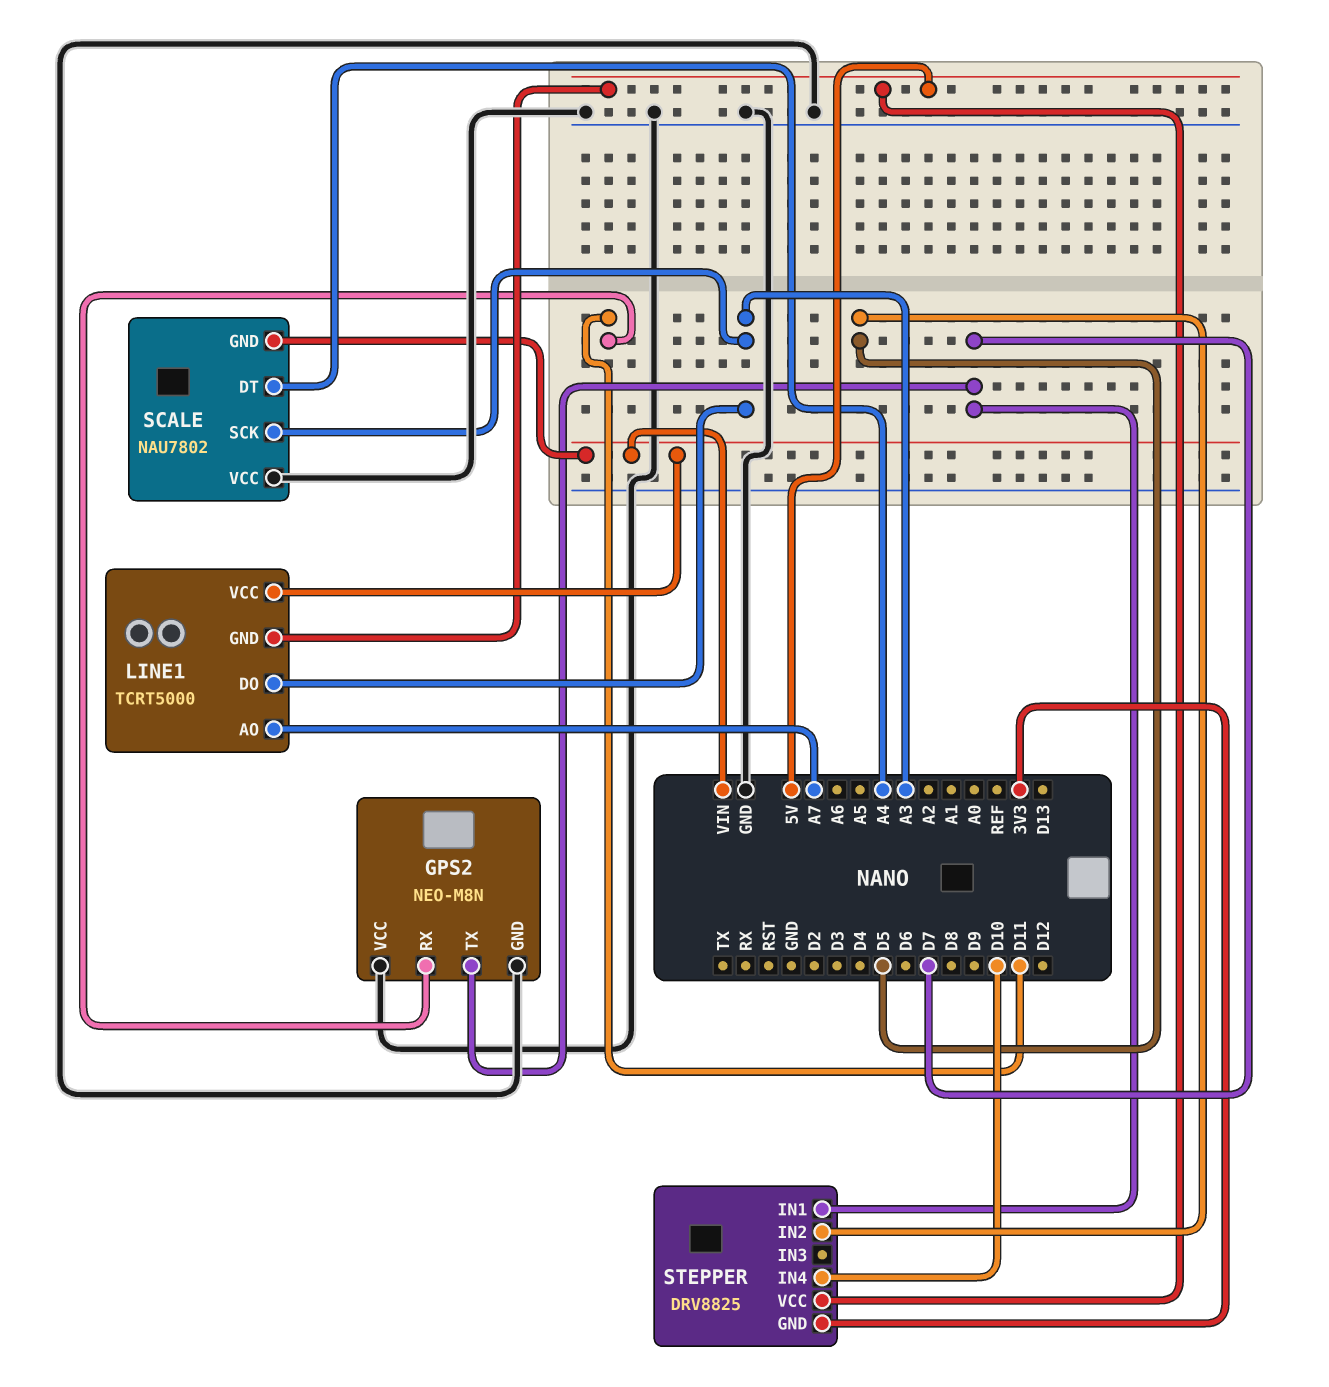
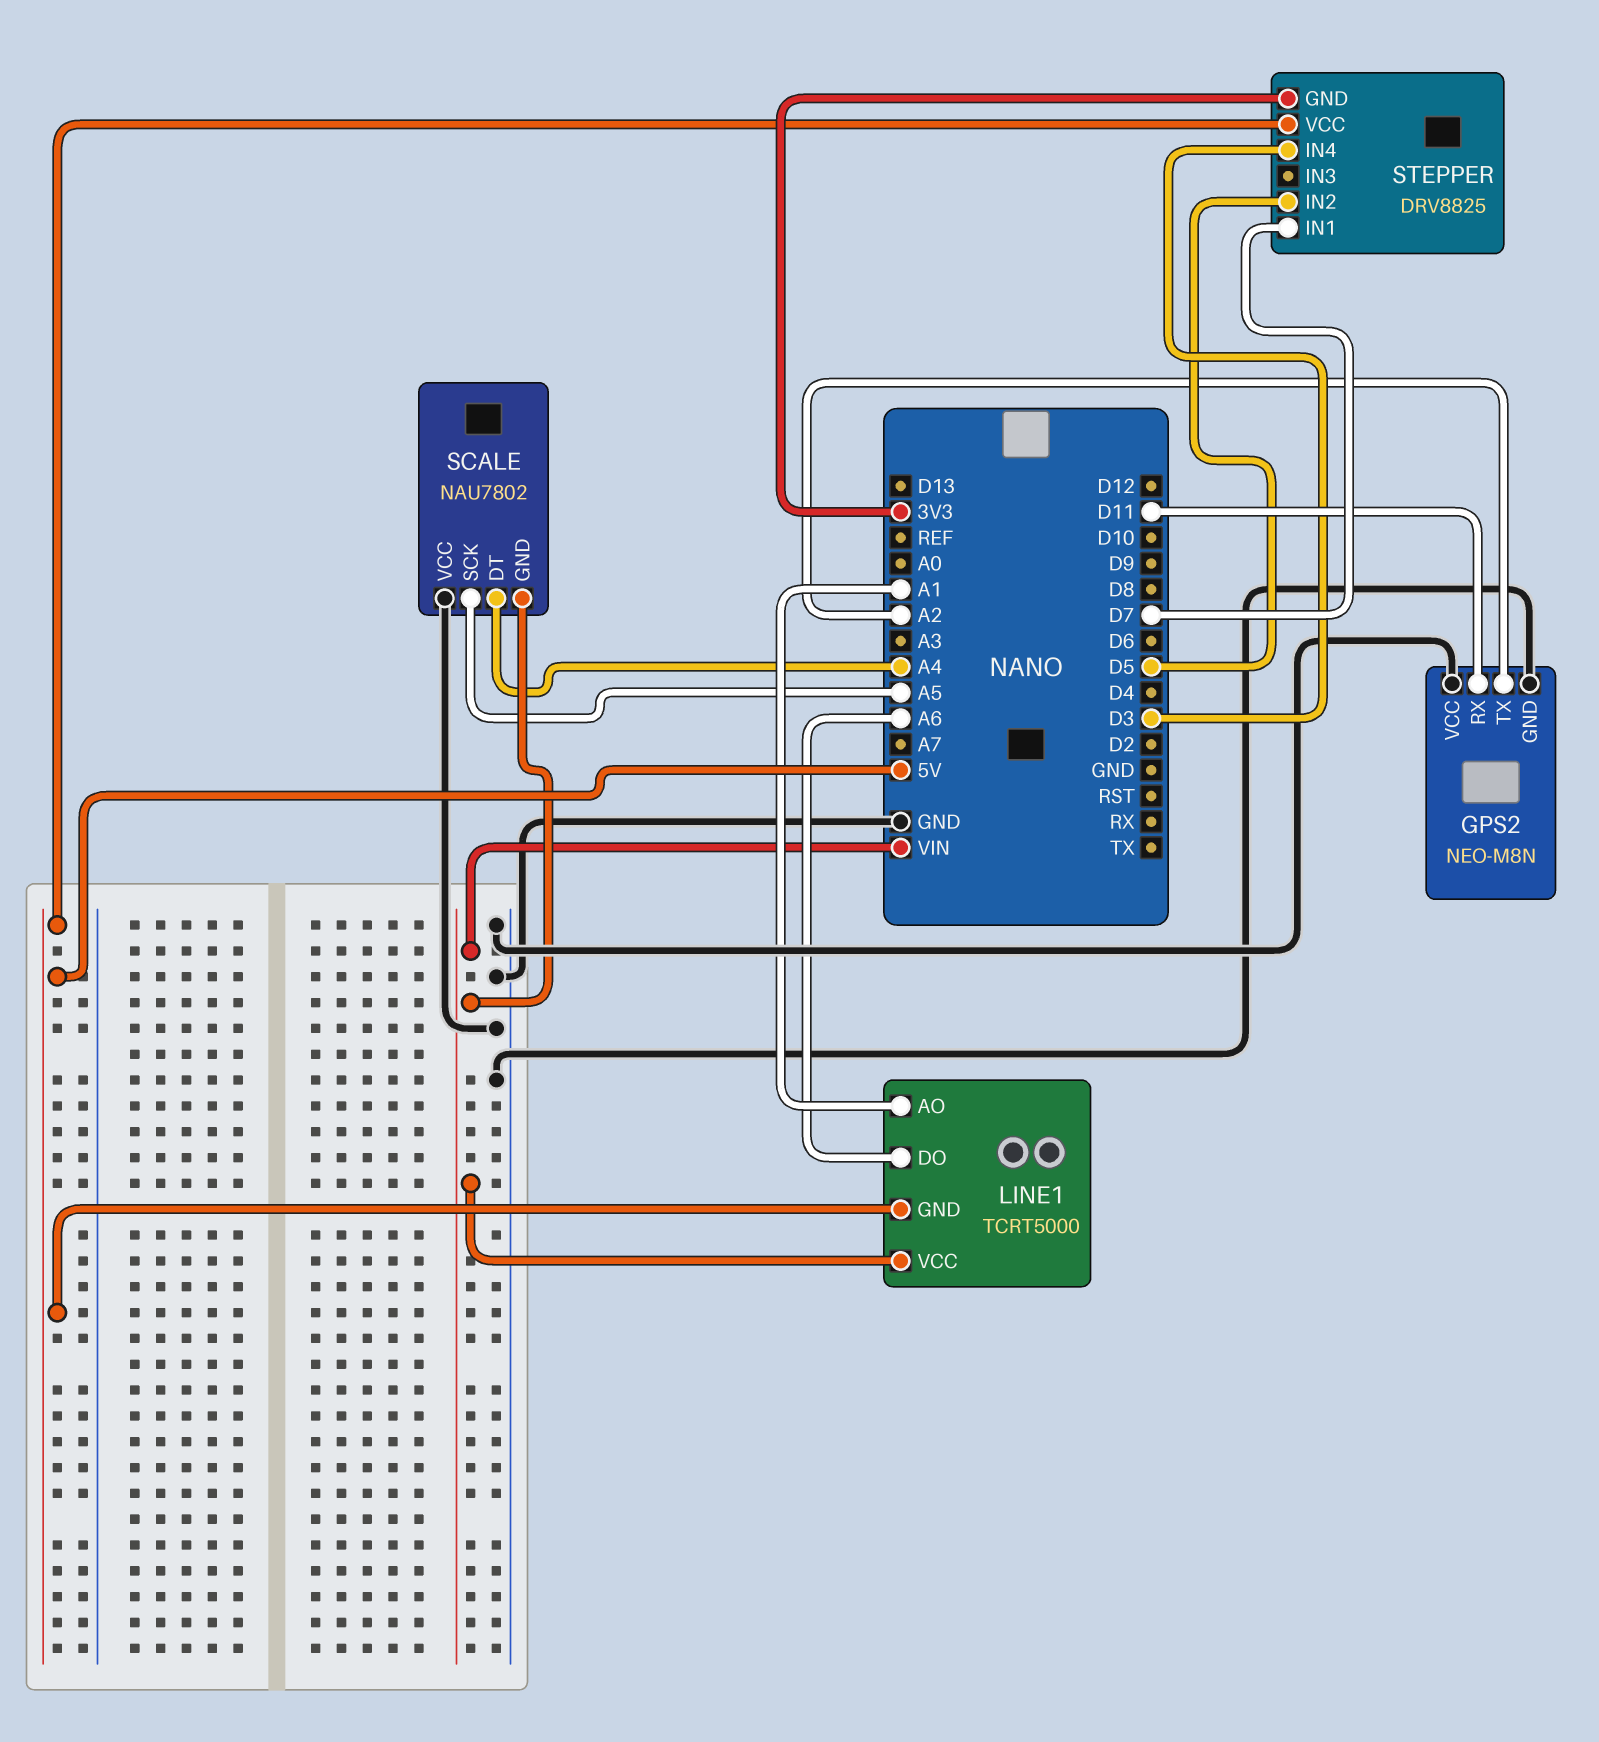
GPS2 pin TX: D7 -> A2
LINE1 pin AO: A7 -> A1
LINE1 pin DO: A3 -> A6
SCALE pin SCK: A3 -> A5
STEPPER pin IN4: D10 -> D3

